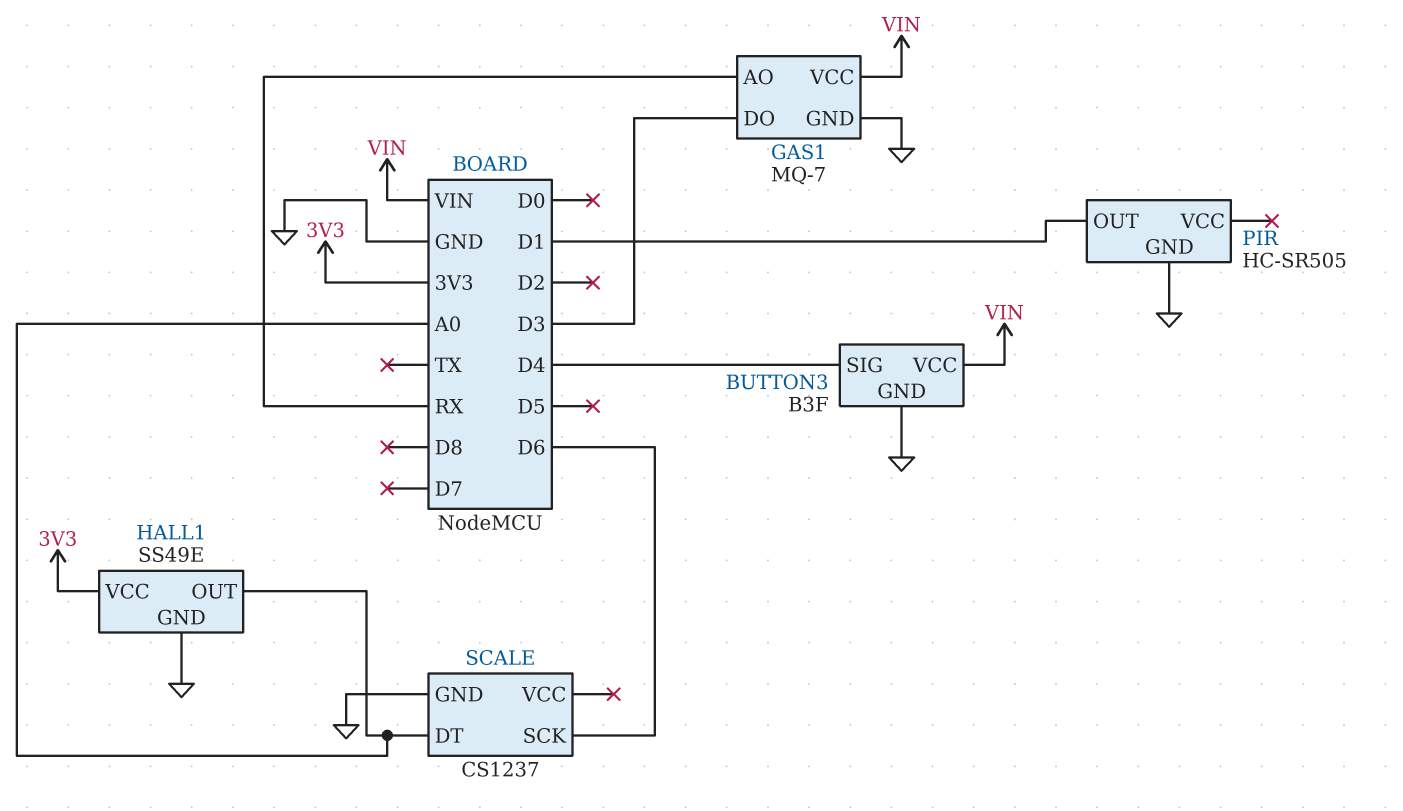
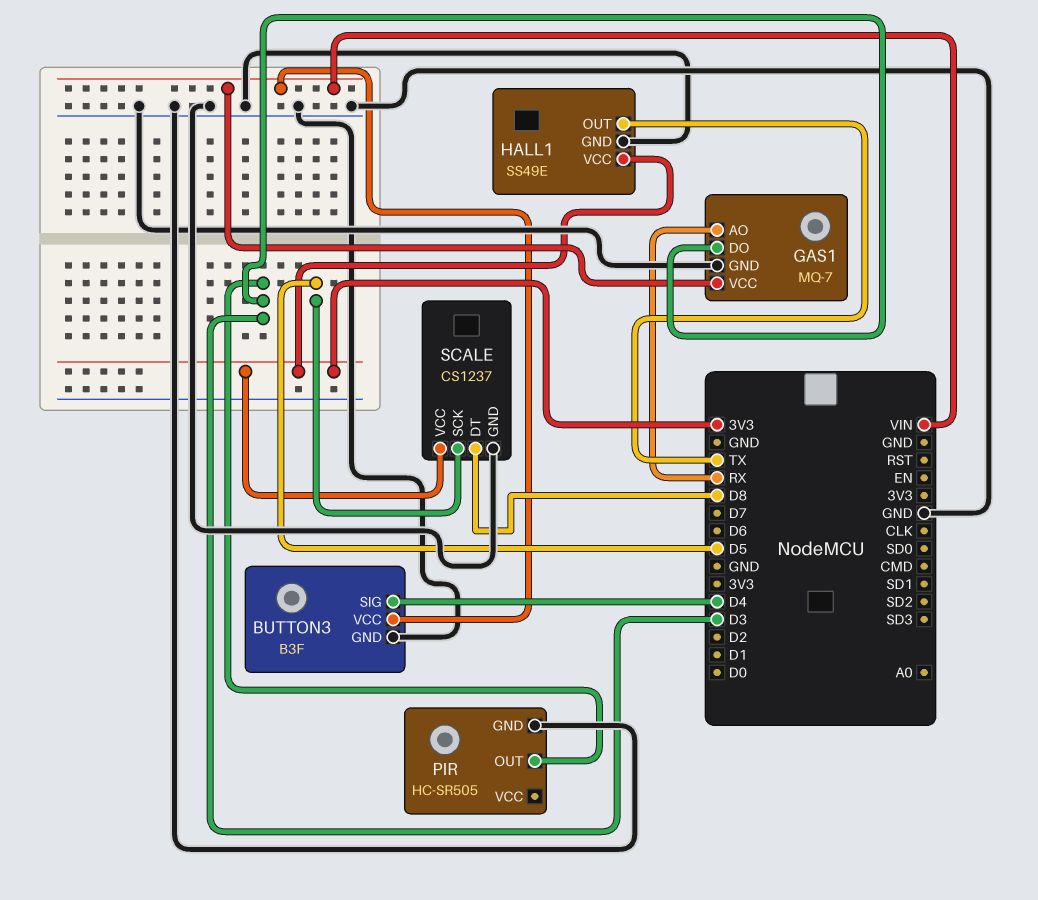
HALL1 pin OUT: A0 -> TX
PIR pin OUT: D1 -> D3
SCALE pin DT: A0 -> D8
SCALE pin SCK: D6 -> D5
SCALE pin VCC: none -> 3V3

